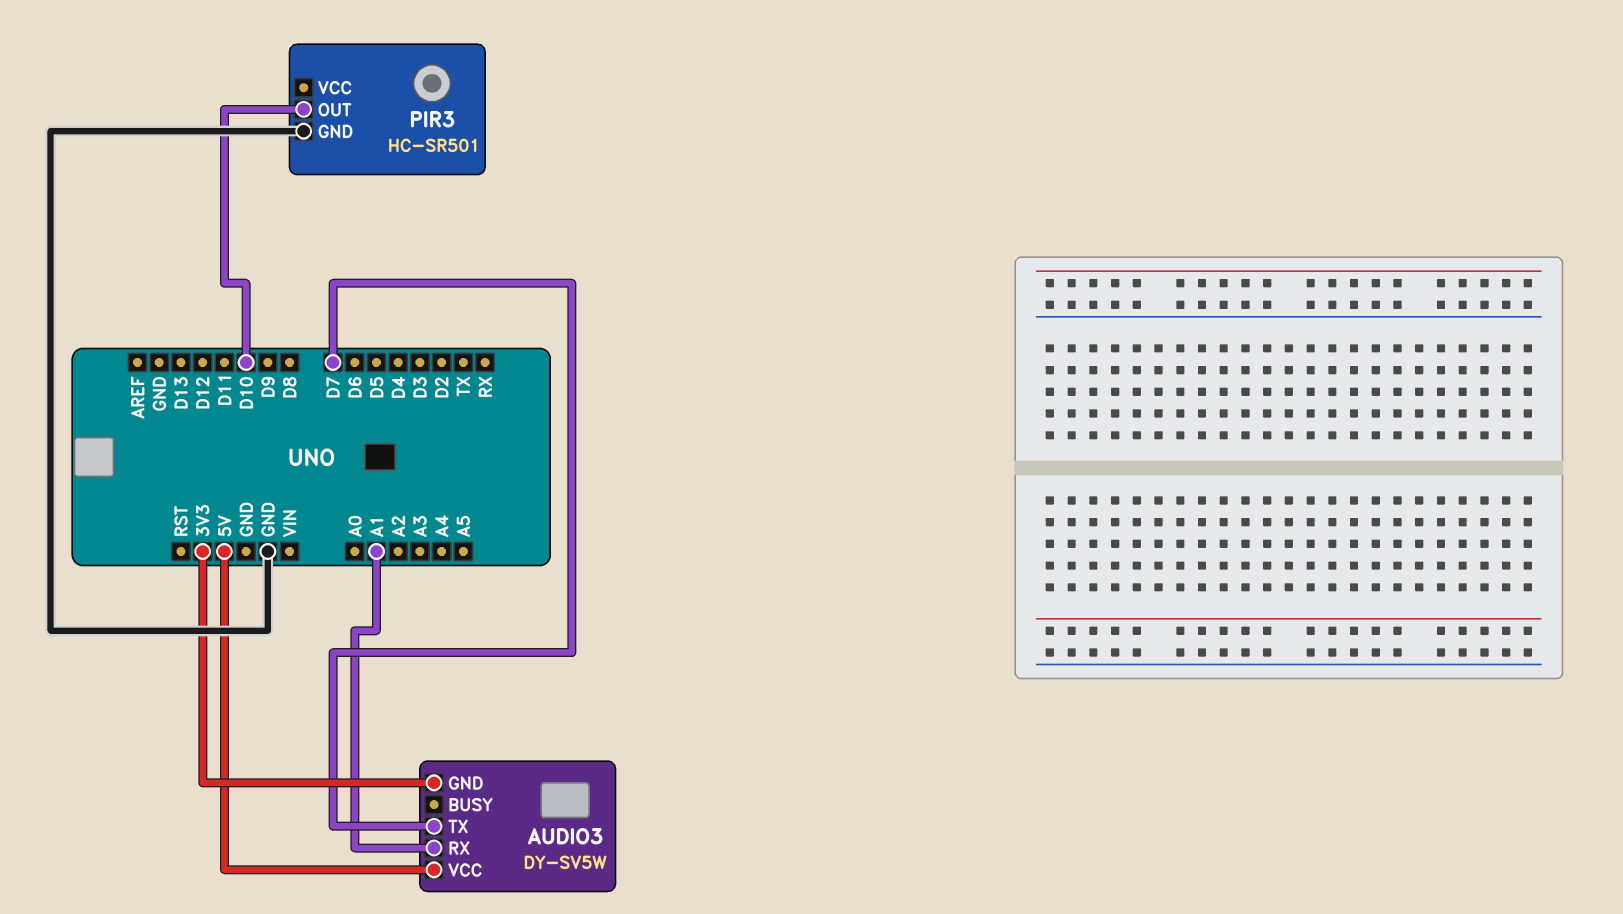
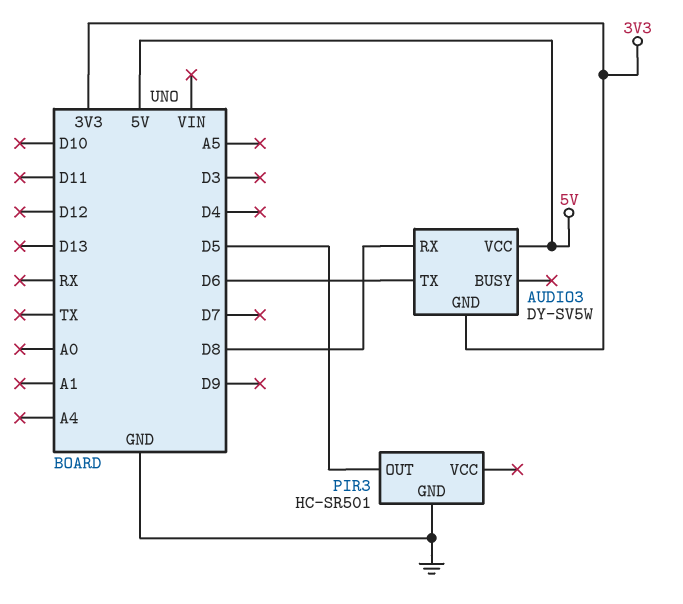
AUDIO3 pin RX: A1 -> D8
AUDIO3 pin TX: D7 -> D6
PIR3 pin OUT: D10 -> D5

